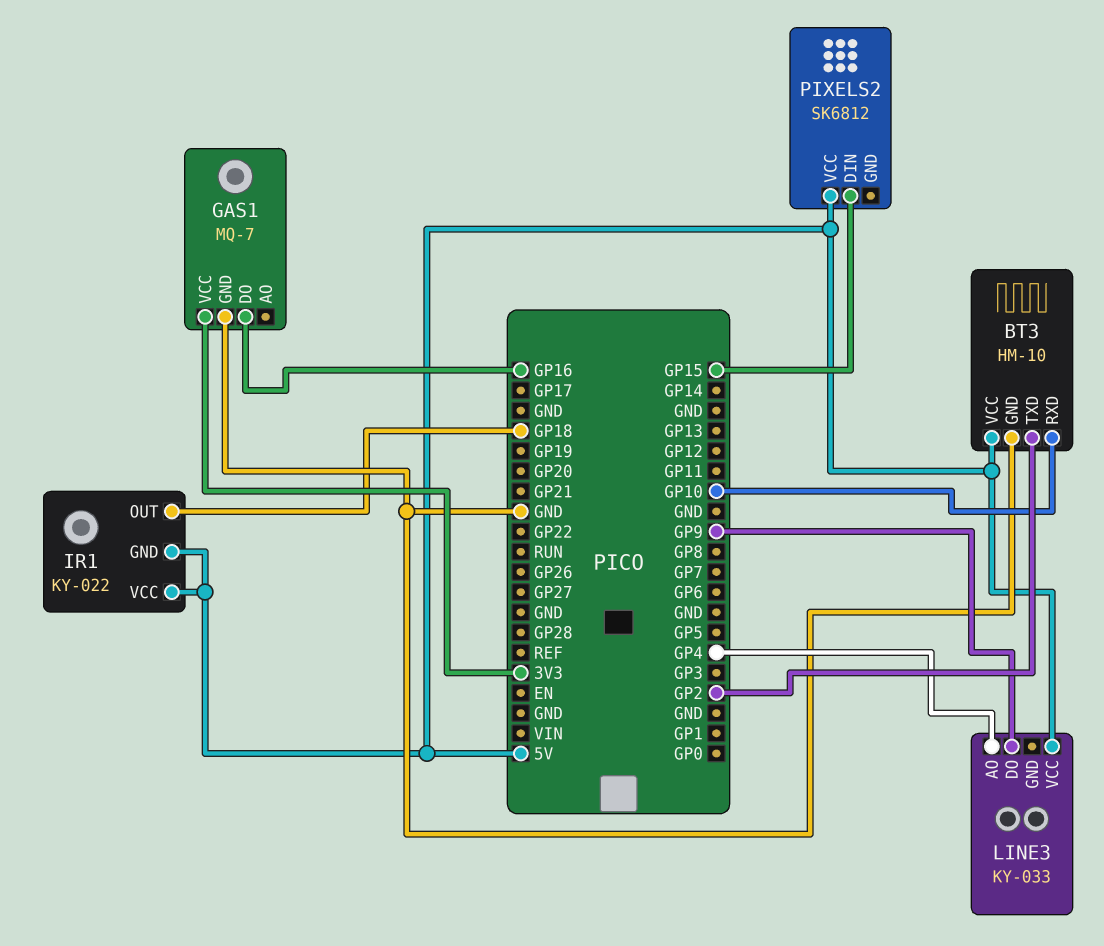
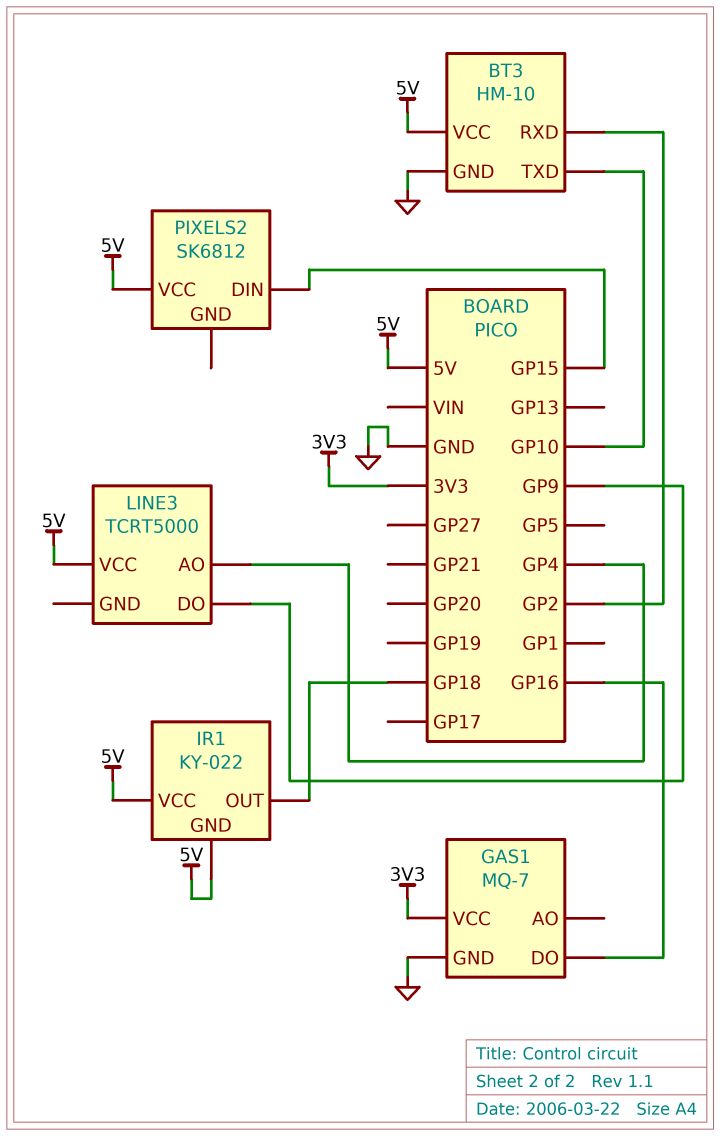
BT3 pin RXD: GP10 -> GP2
BT3 pin TXD: GP2 -> GP10
LINE3: KY-033 -> TCRT5000

